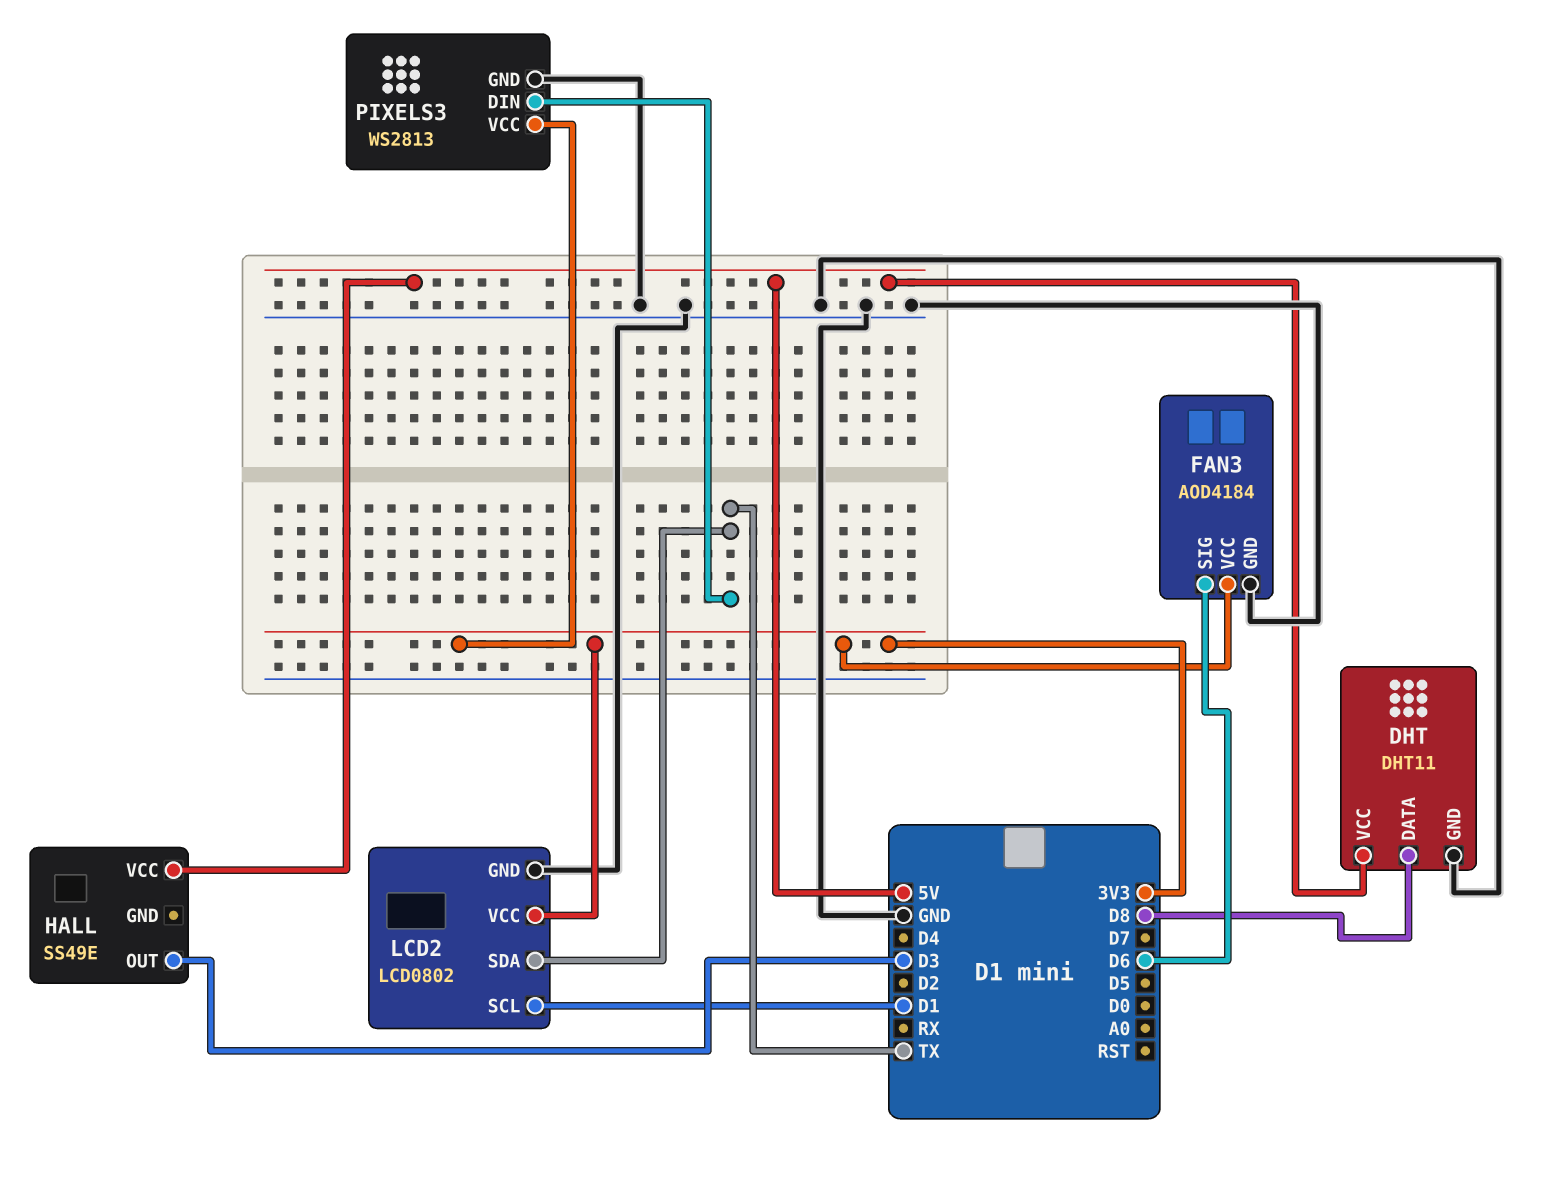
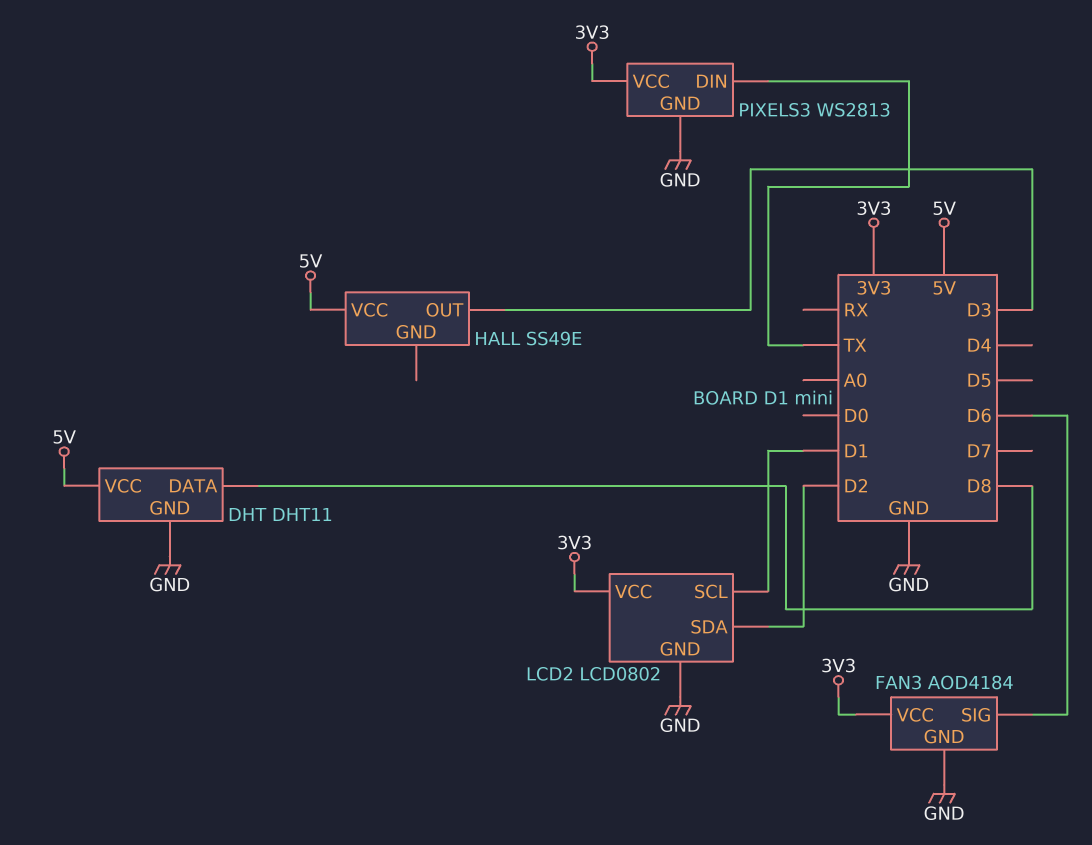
LCD2 pin SDA: TX -> D2

